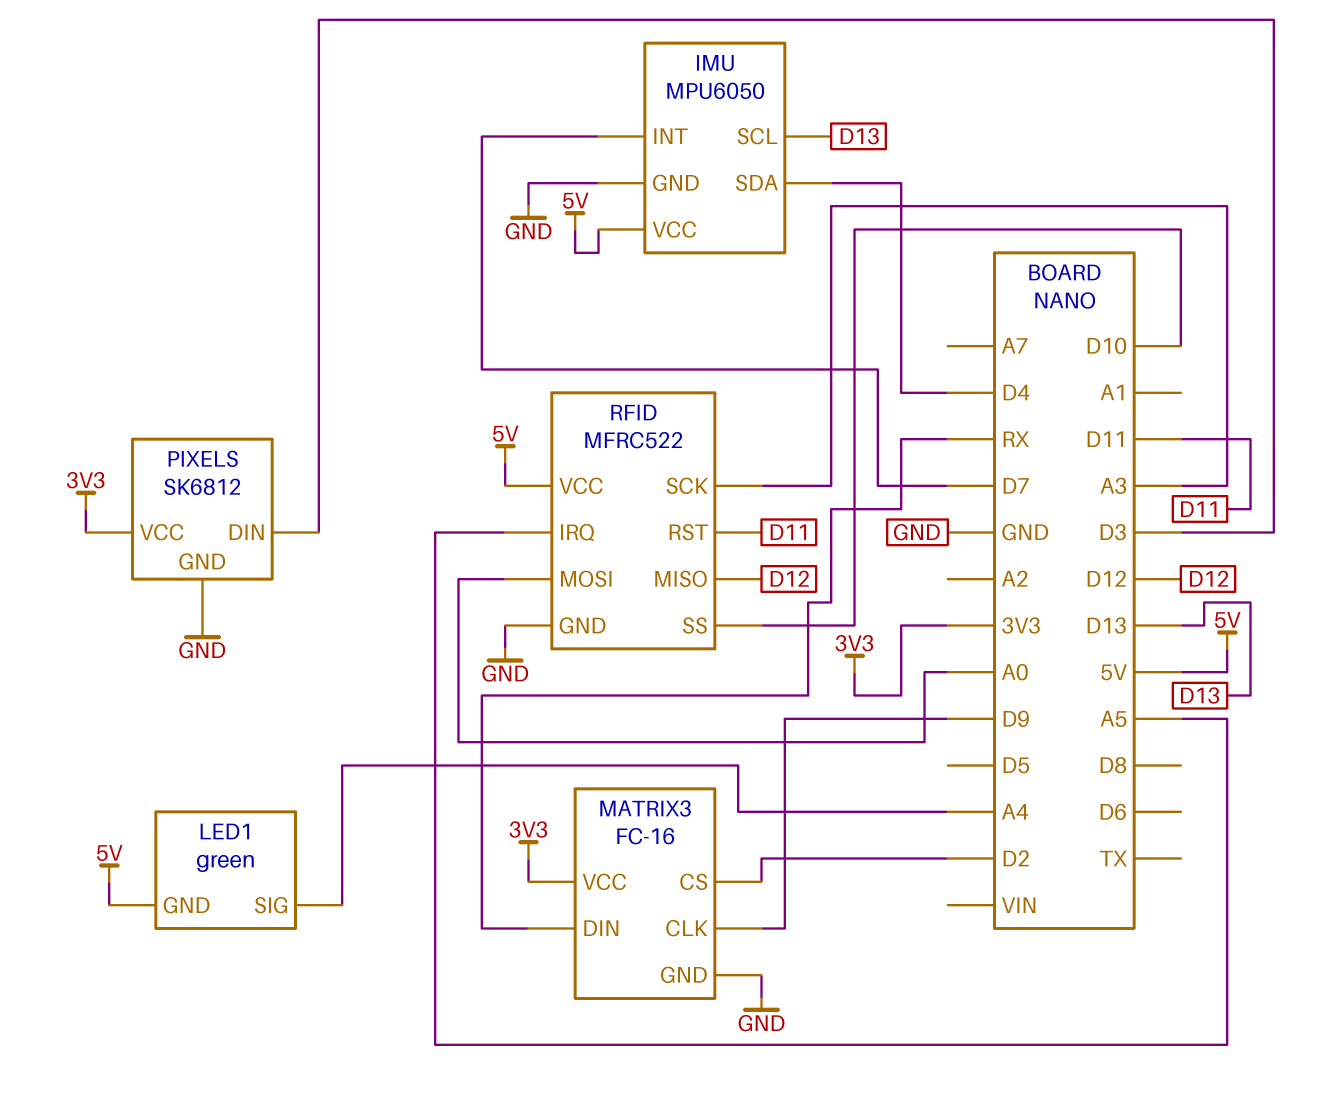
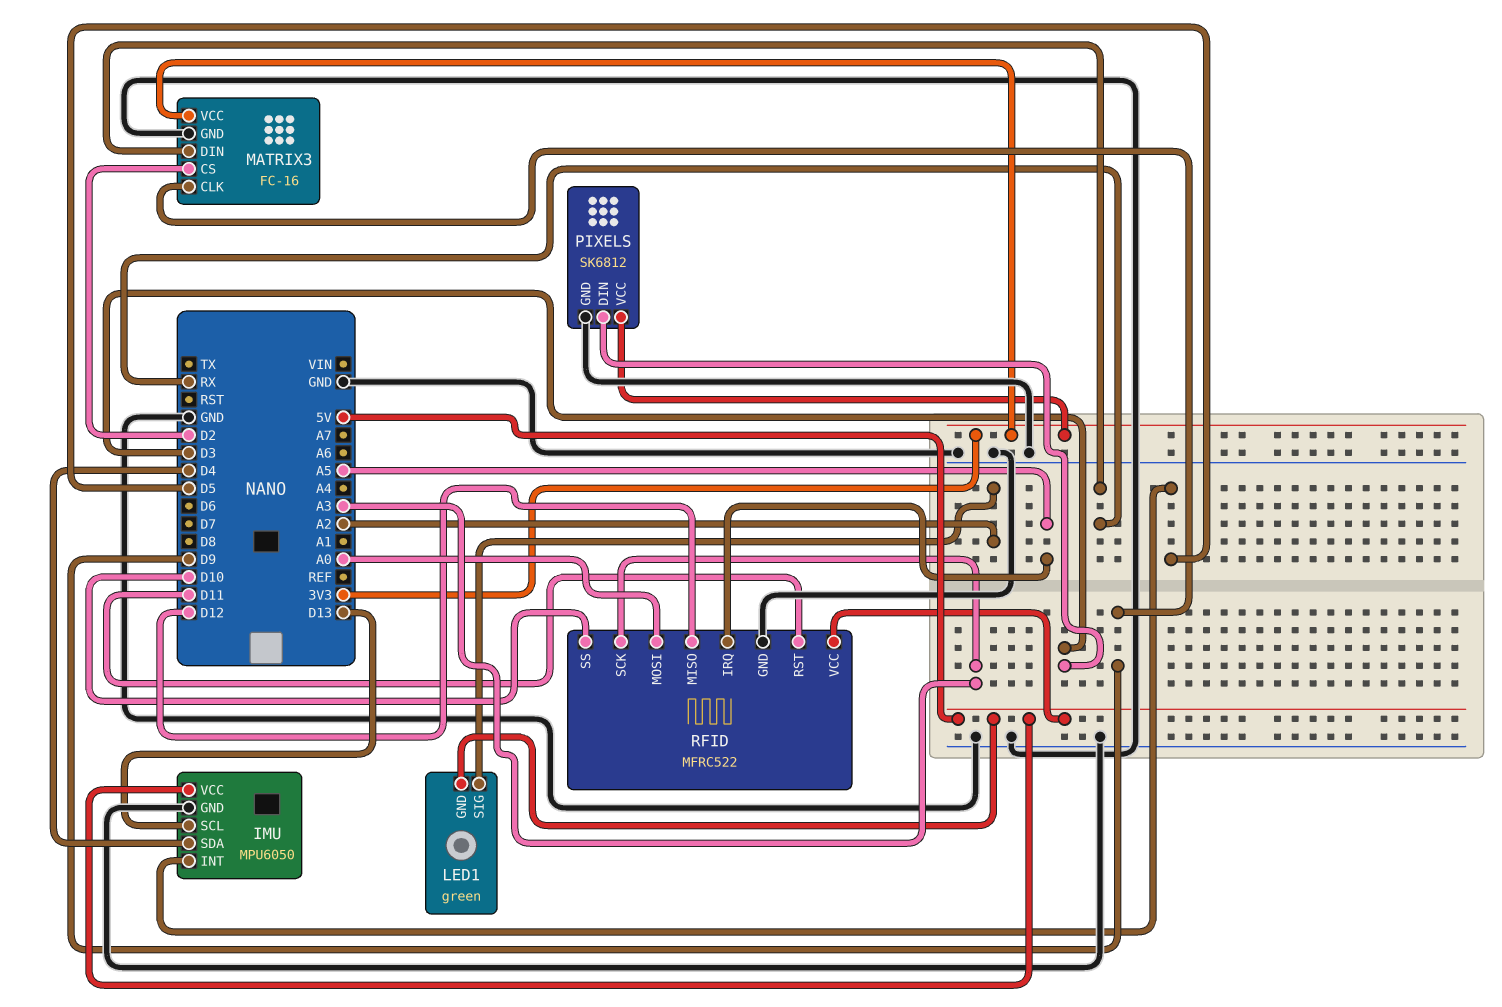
IMU pin INT: D7 -> D5
LED1 pin SIG: A4 -> A2

